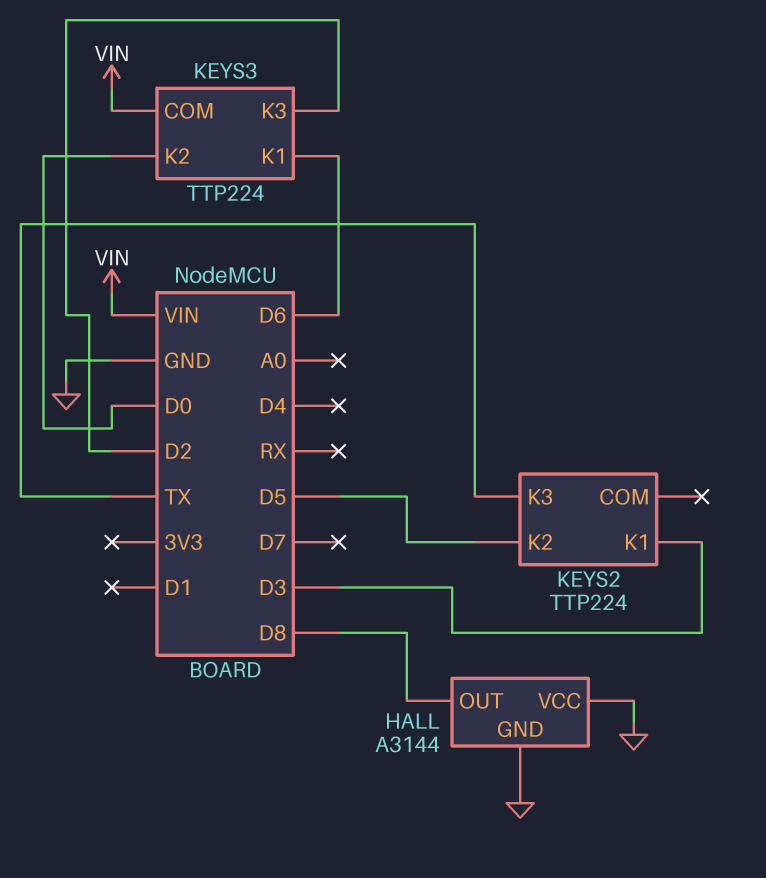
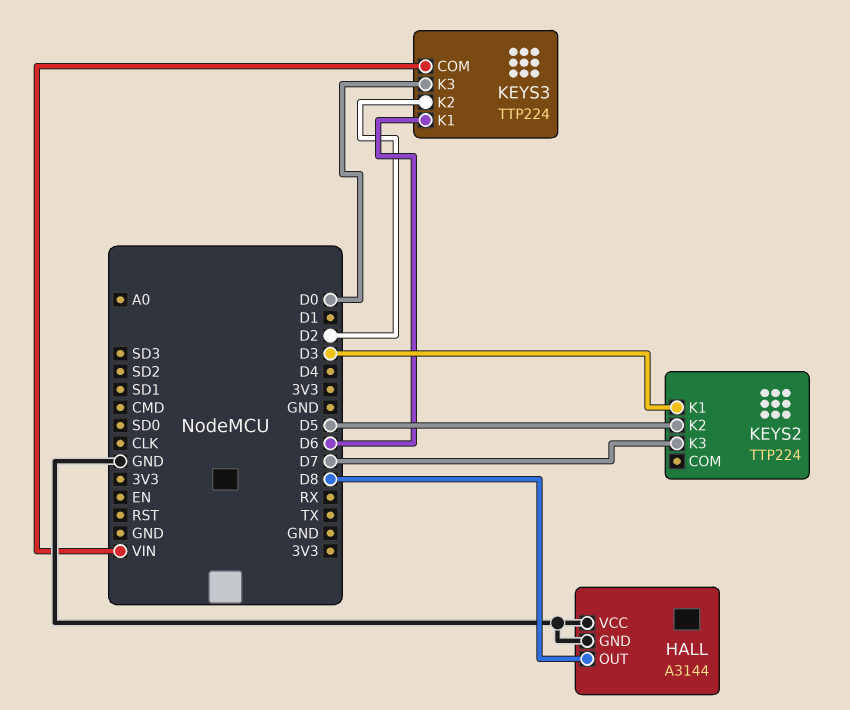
KEYS2 pin K3: TX -> D7
KEYS3 pin K2: D0 -> D2
KEYS3 pin K3: D2 -> D0

